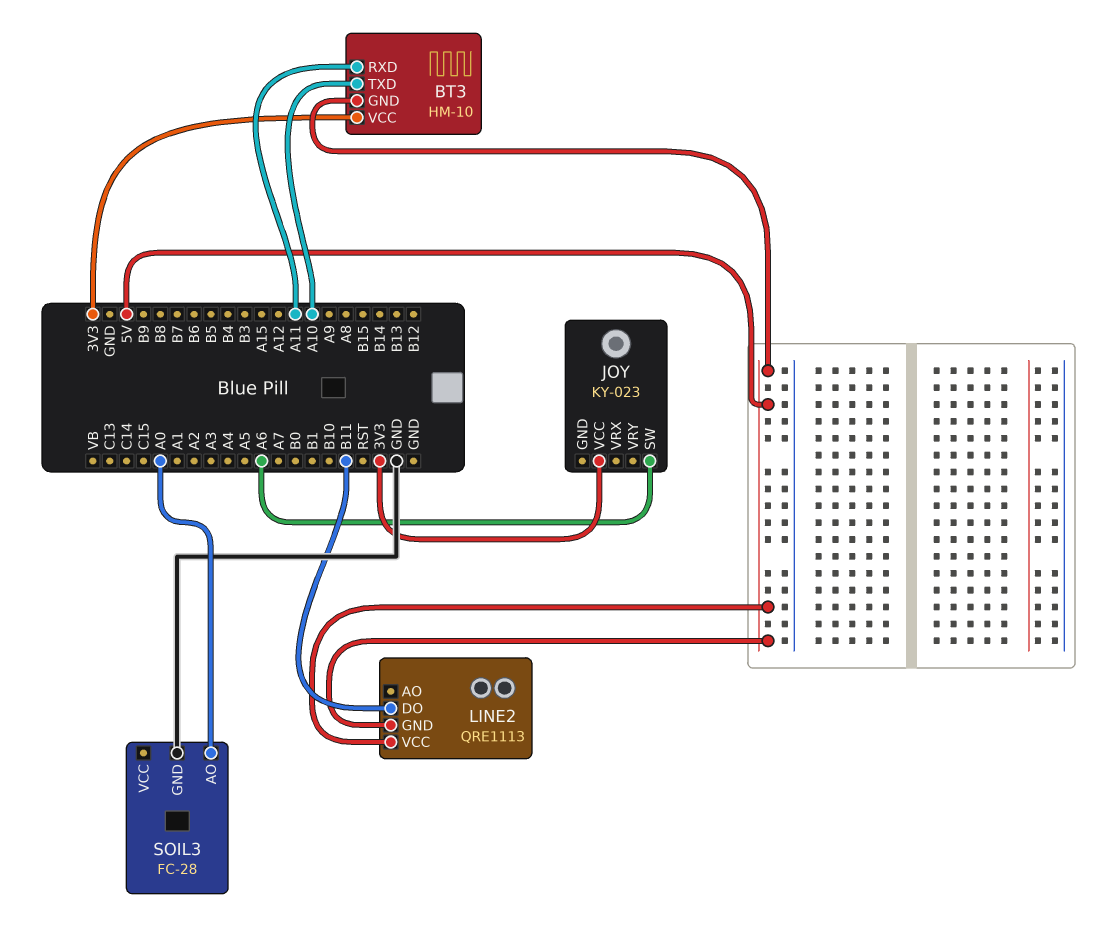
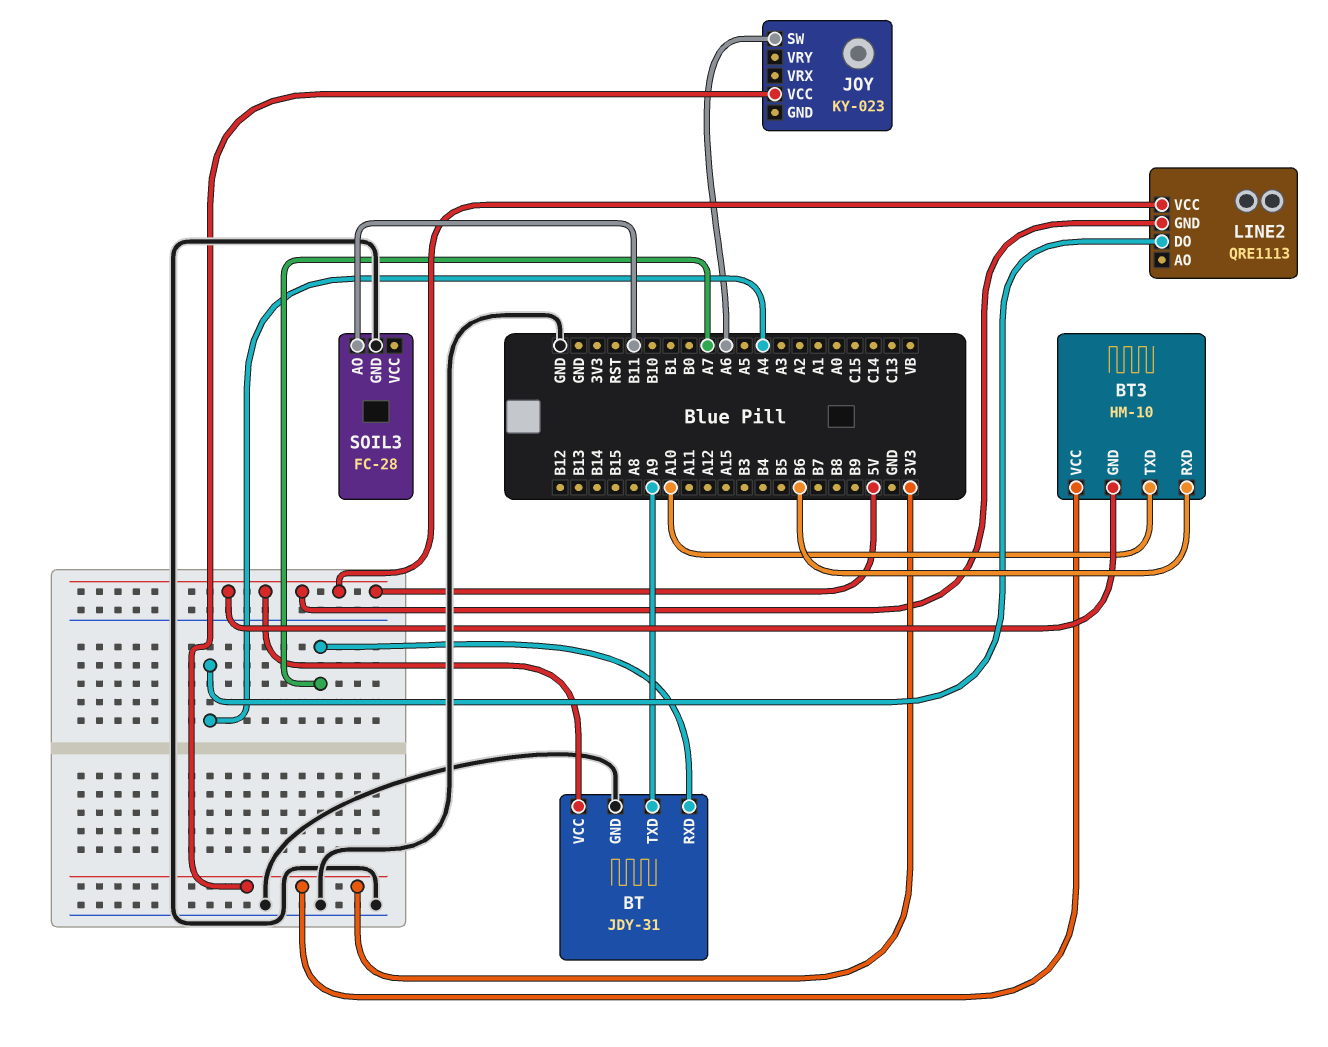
BT: none -> JDY-31
BT pin GND: none -> GND
BT pin RXD: none -> A7
BT pin TXD: none -> A9
BT pin VCC: none -> 5V
BT3 pin RXD: A11 -> B6
LINE2 pin DO: B11 -> A4
SOIL3 pin AO: A0 -> B11

